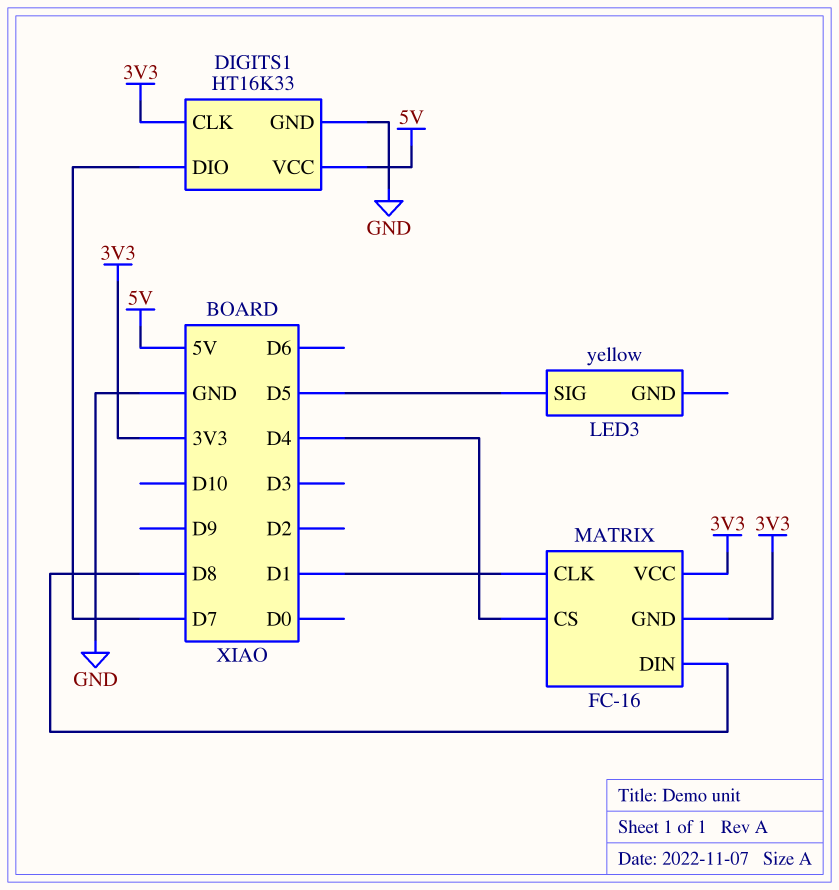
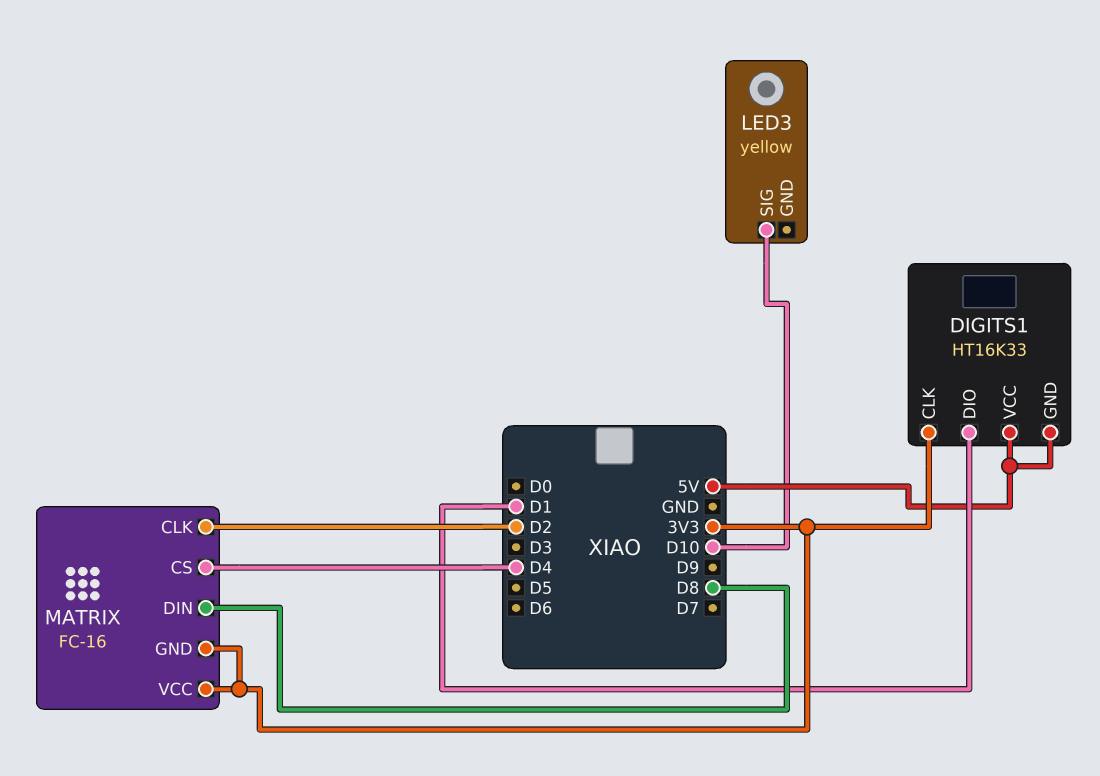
DIGITS1 pin DIO: D7 -> D1
DIGITS1 pin GND: GND -> 5V
LED3 pin SIG: D5 -> D10
MATRIX pin CLK: D1 -> D2

